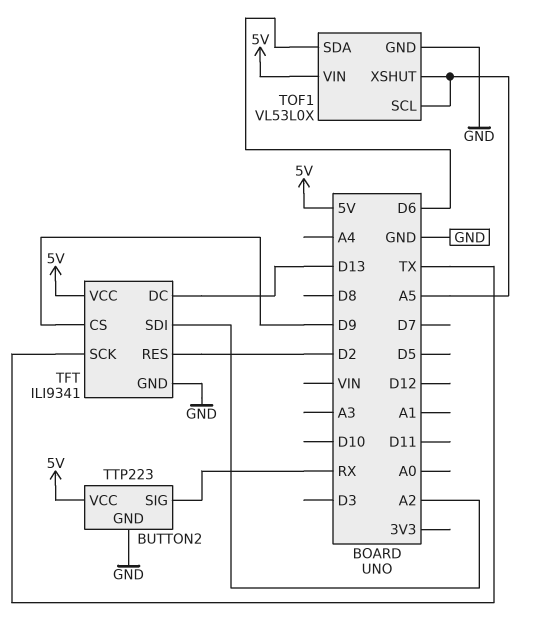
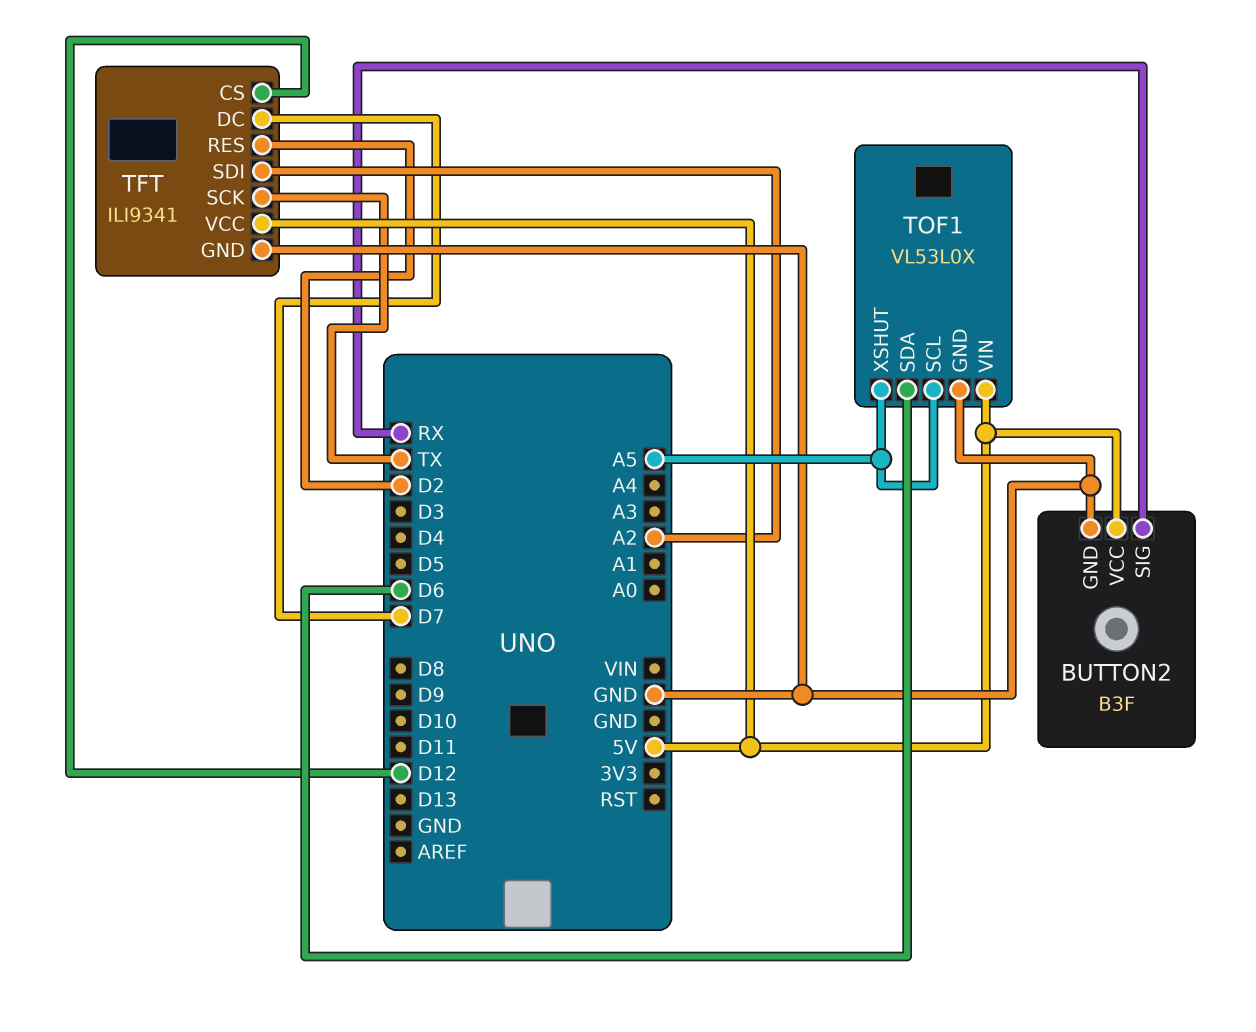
BUTTON2: TTP223 -> B3F
TFT pin CS: D9 -> D12
TFT pin DC: D13 -> D7

